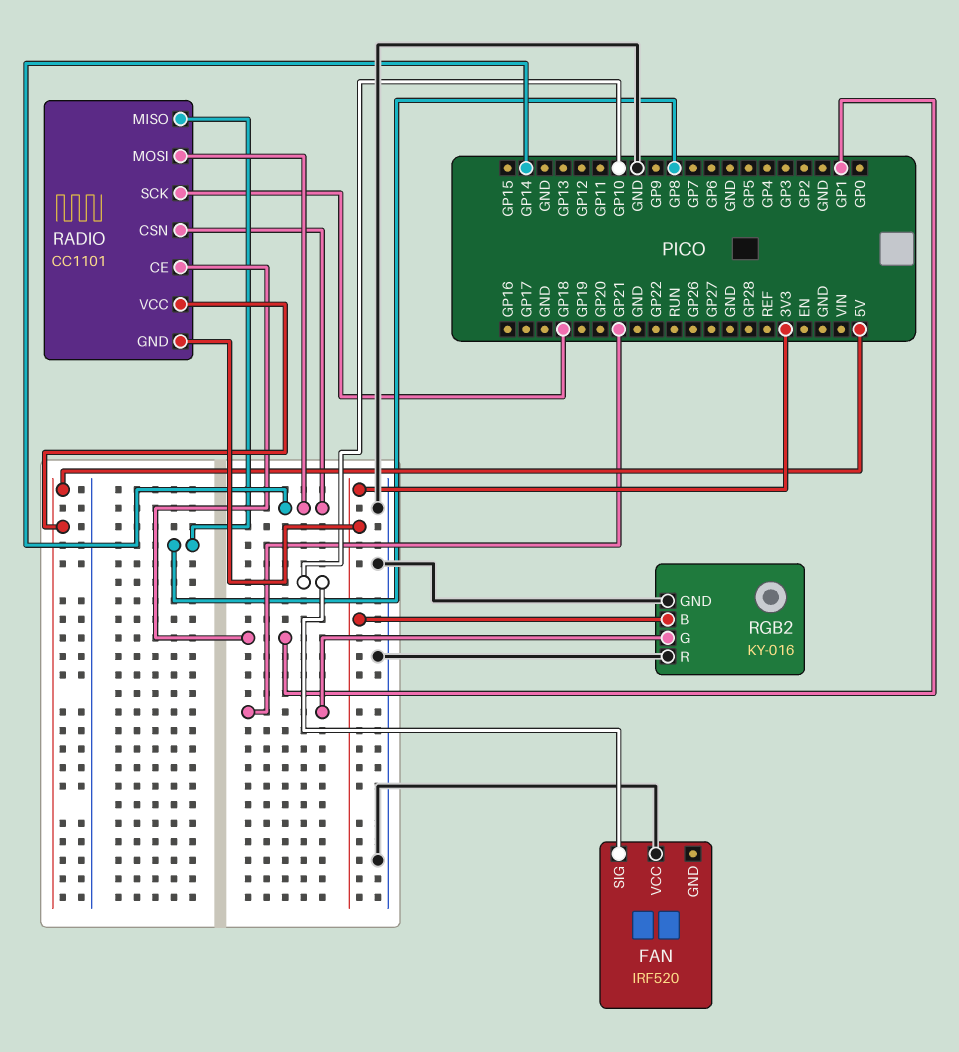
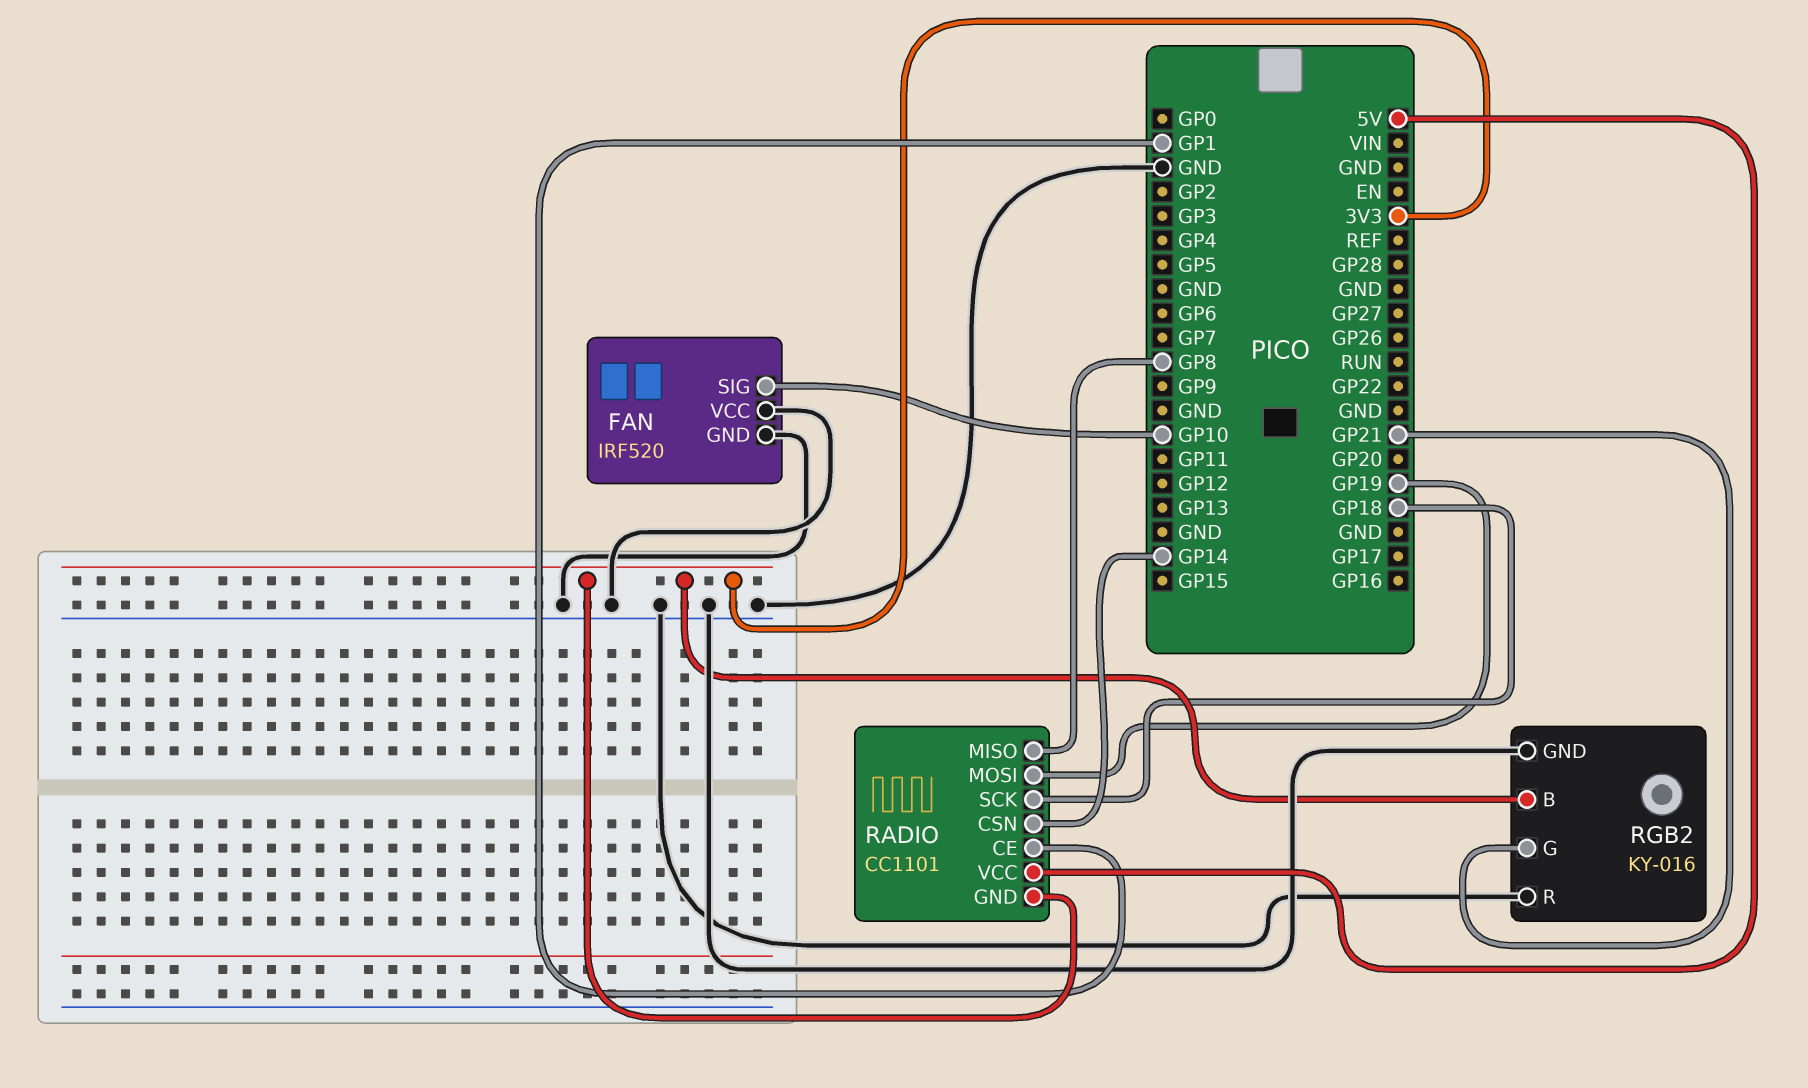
FAN pin GND: none -> GND
RADIO pin MOSI: GP14 -> GP19

